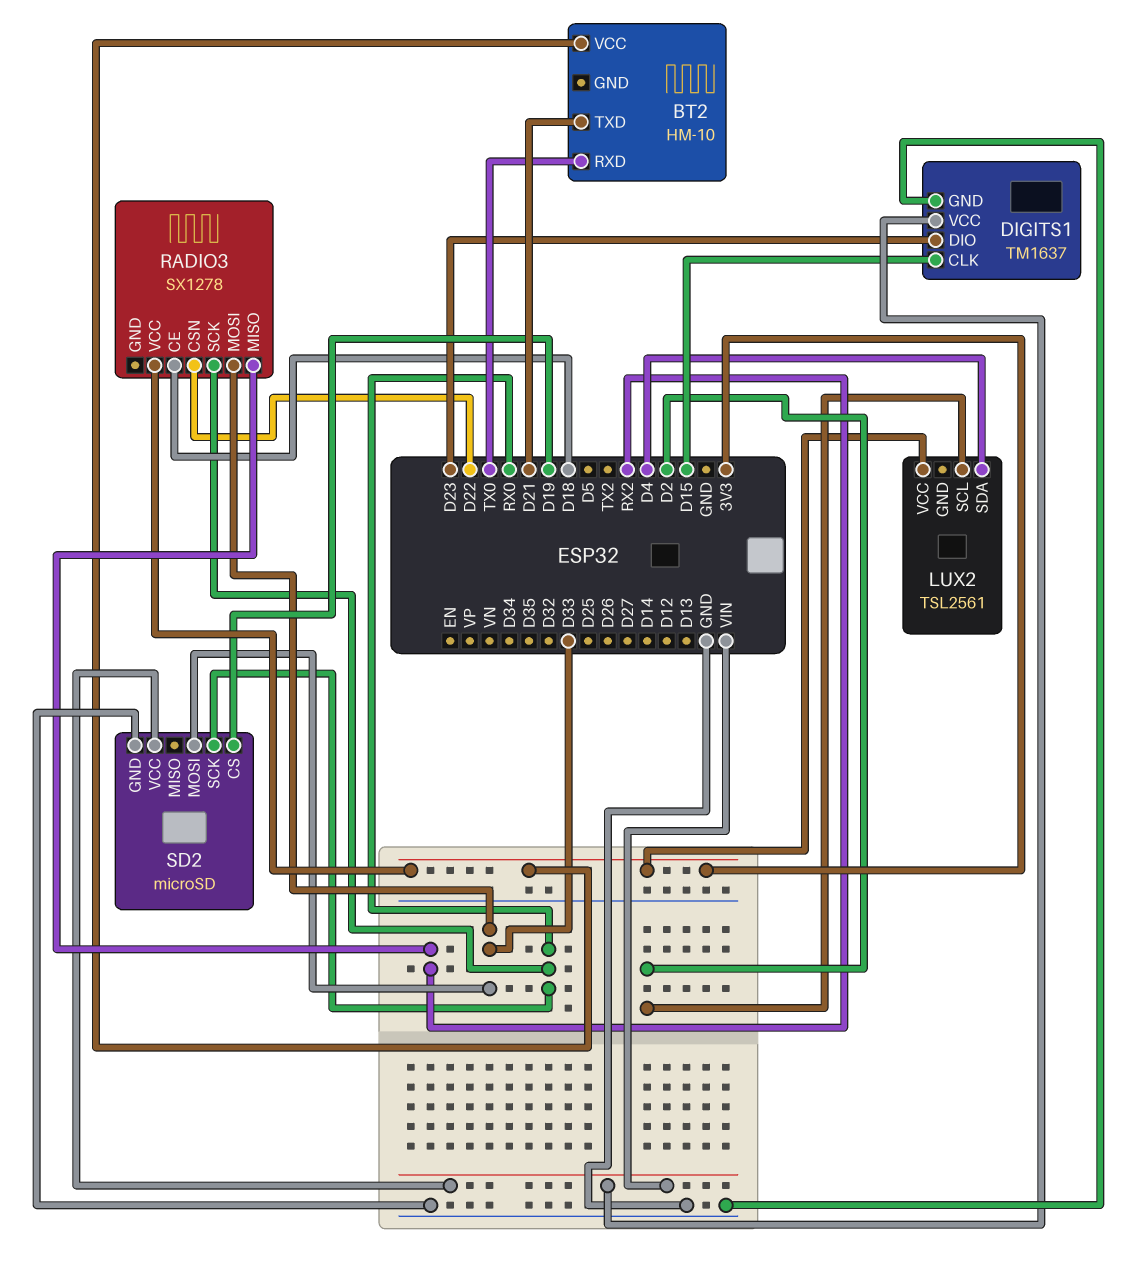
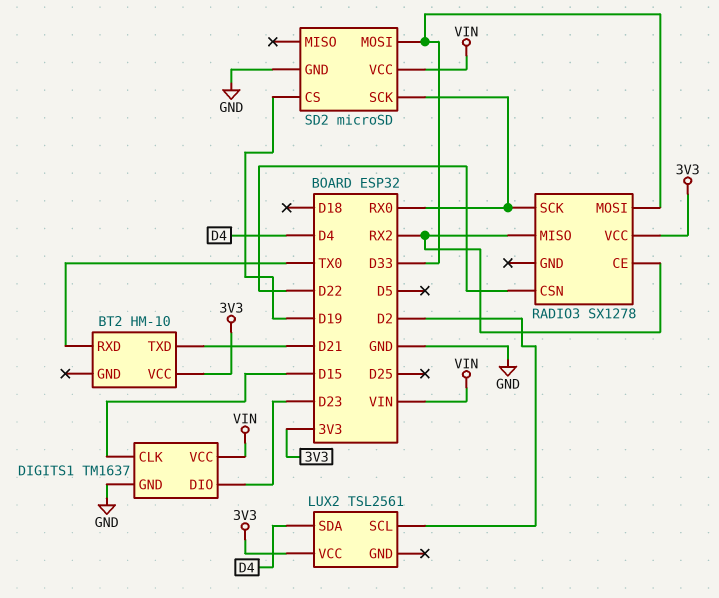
RADIO3 pin CE: D18 -> RX2

